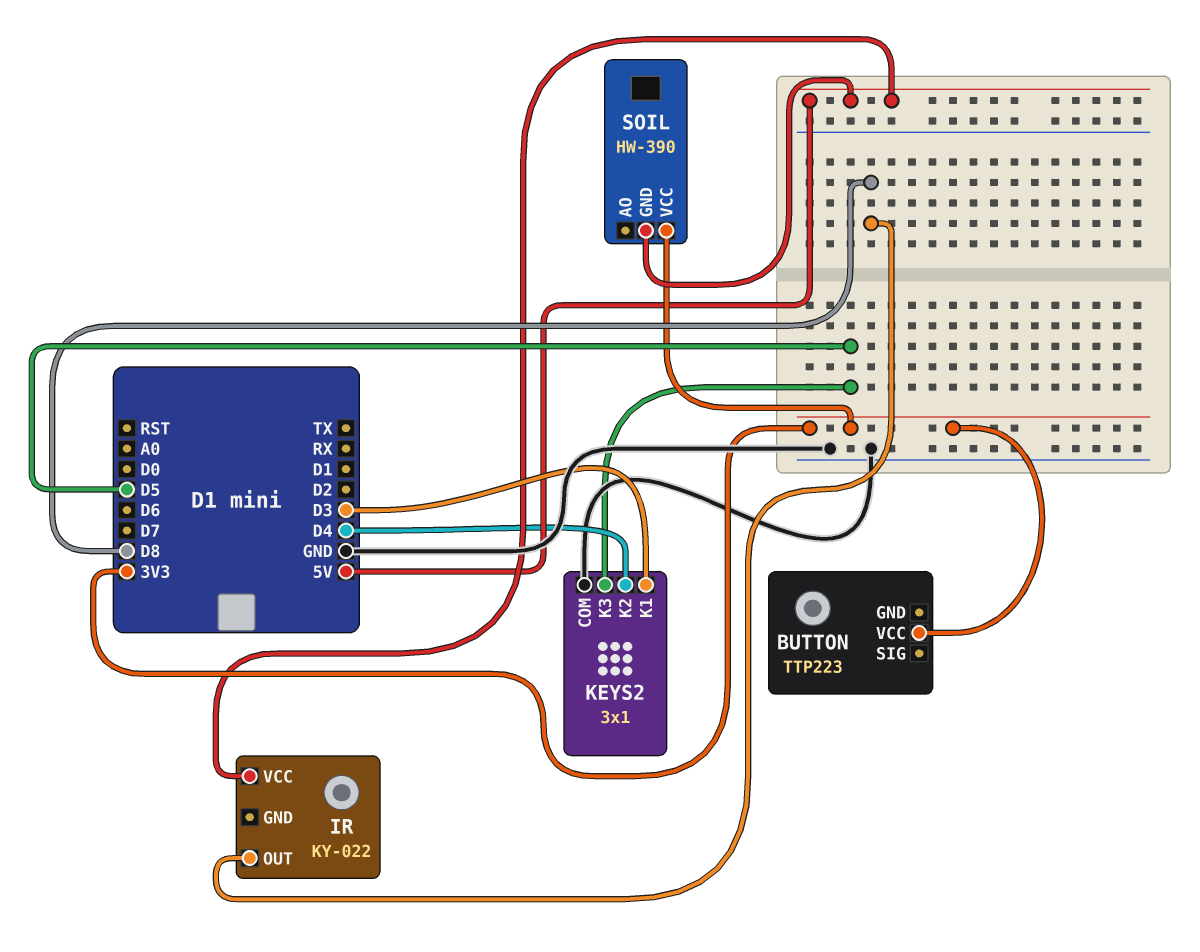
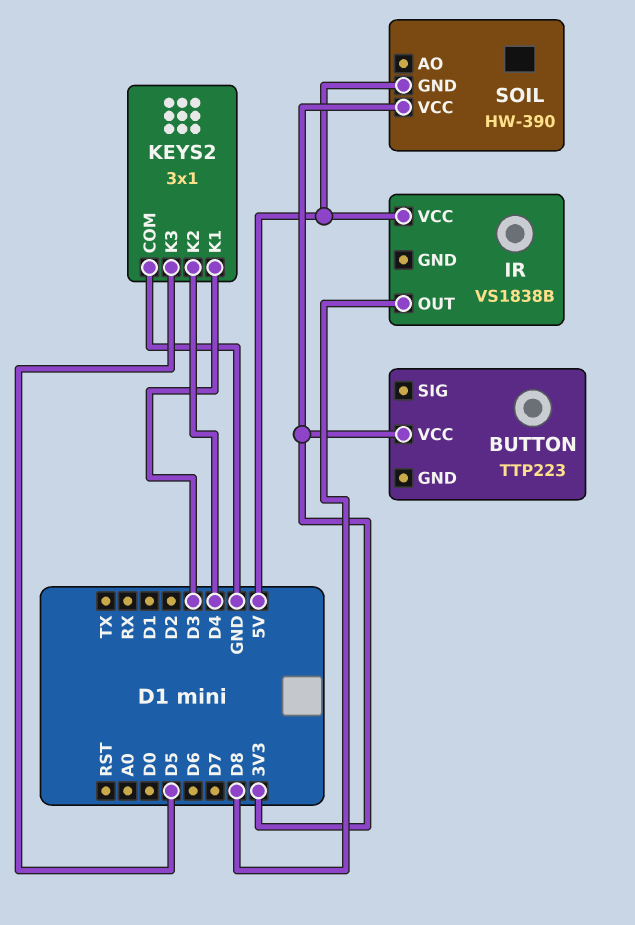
IR: KY-022 -> VS1838B

